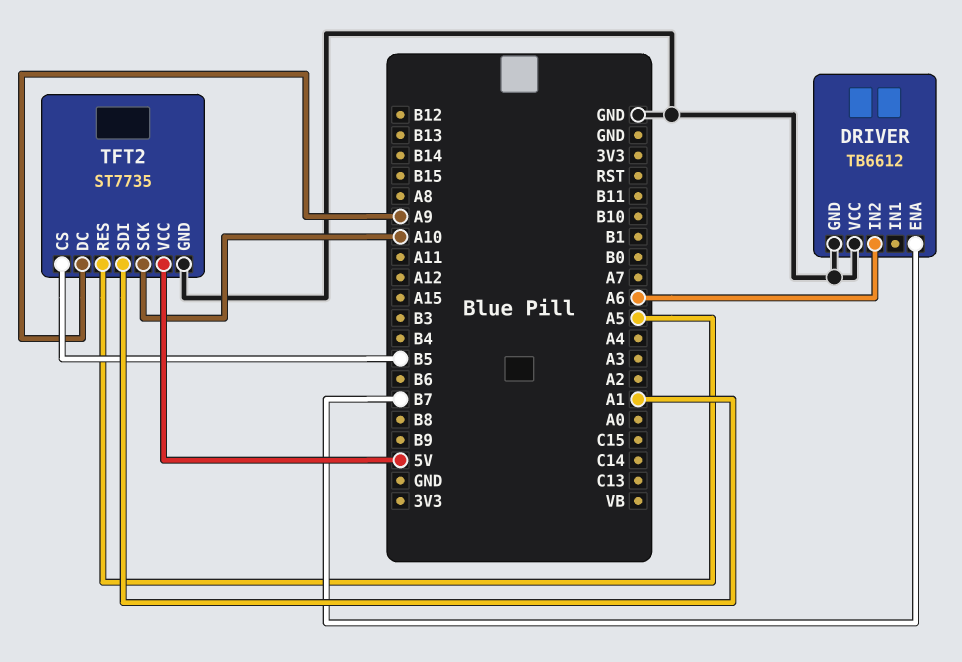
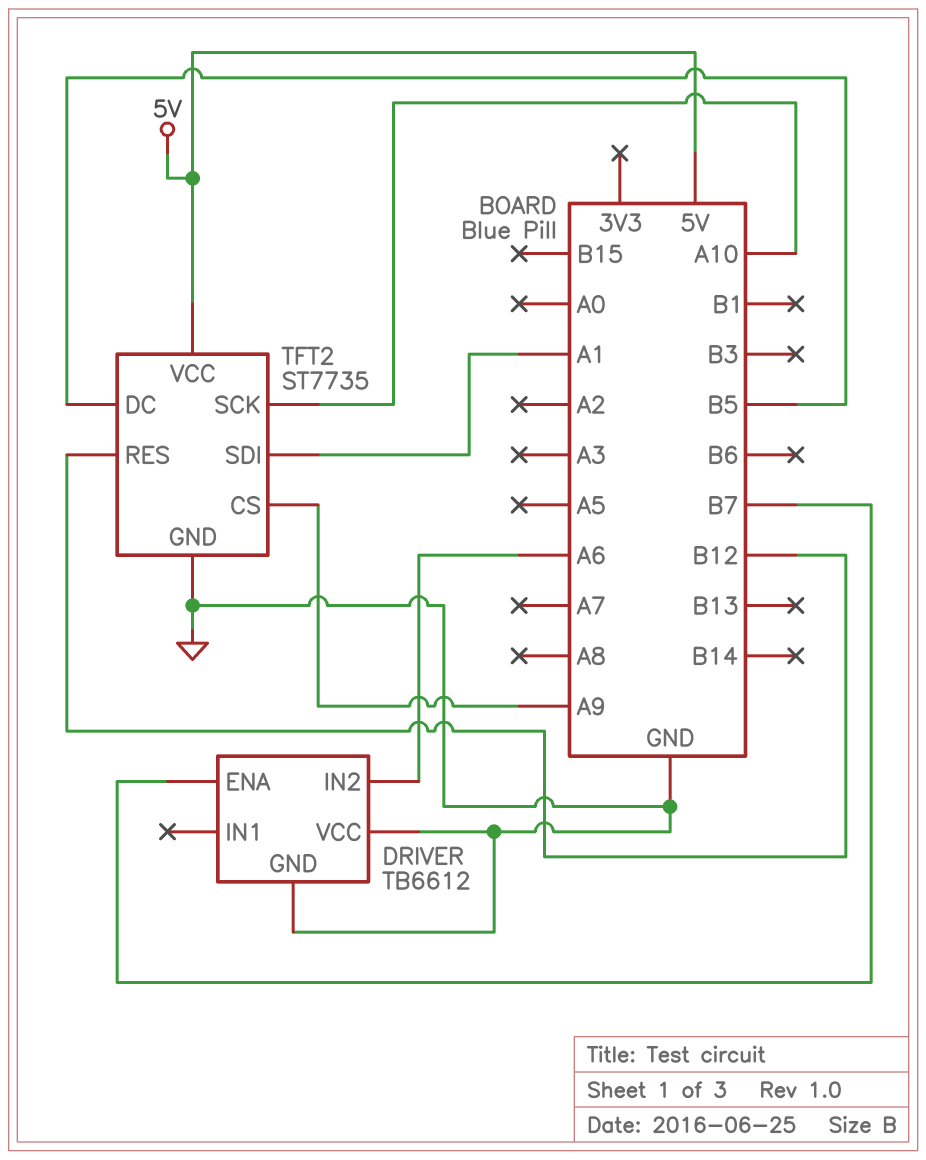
TFT2 pin CS: B5 -> A9
TFT2 pin DC: A9 -> B5
TFT2 pin RES: A5 -> B12

